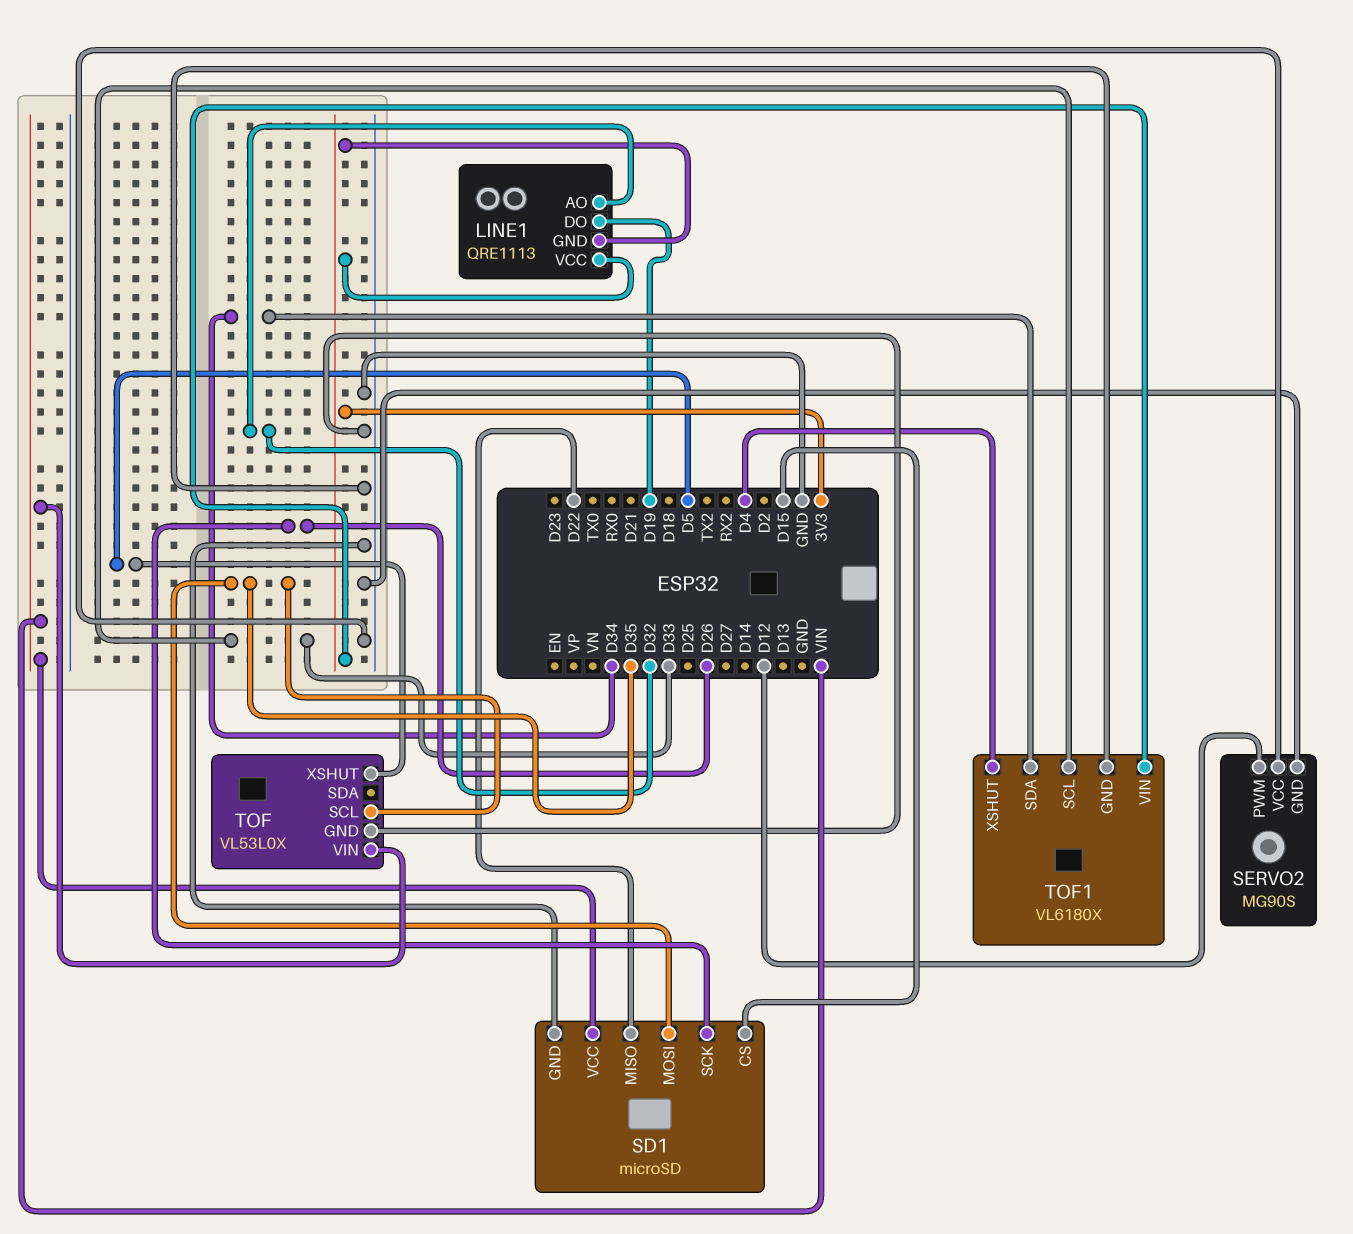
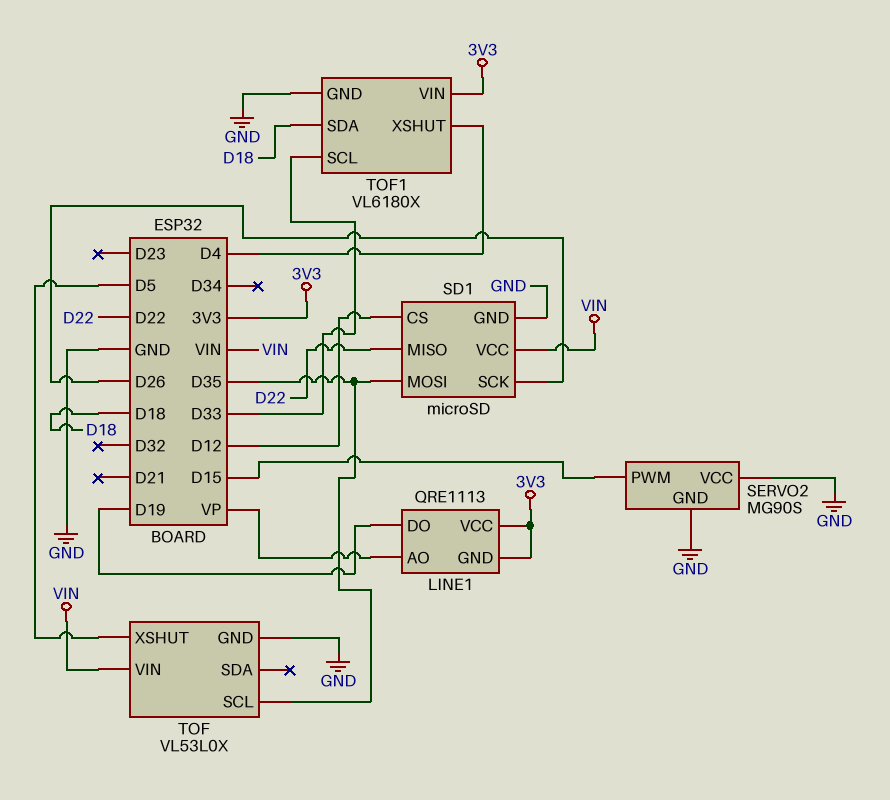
LINE1 pin AO: D32 -> VP
SD1 pin CS: D15 -> D12
SERVO2 pin PWM: D12 -> D15
TOF1 pin SDA: D34 -> D18

